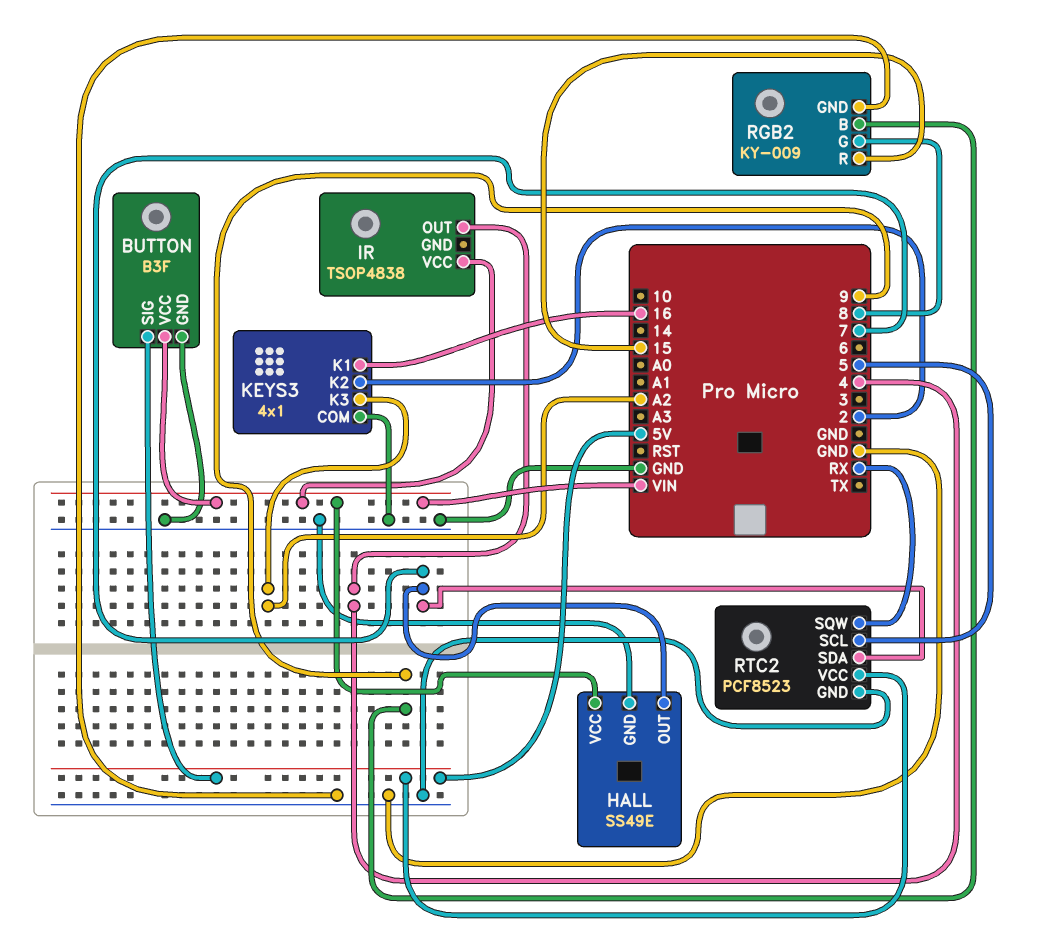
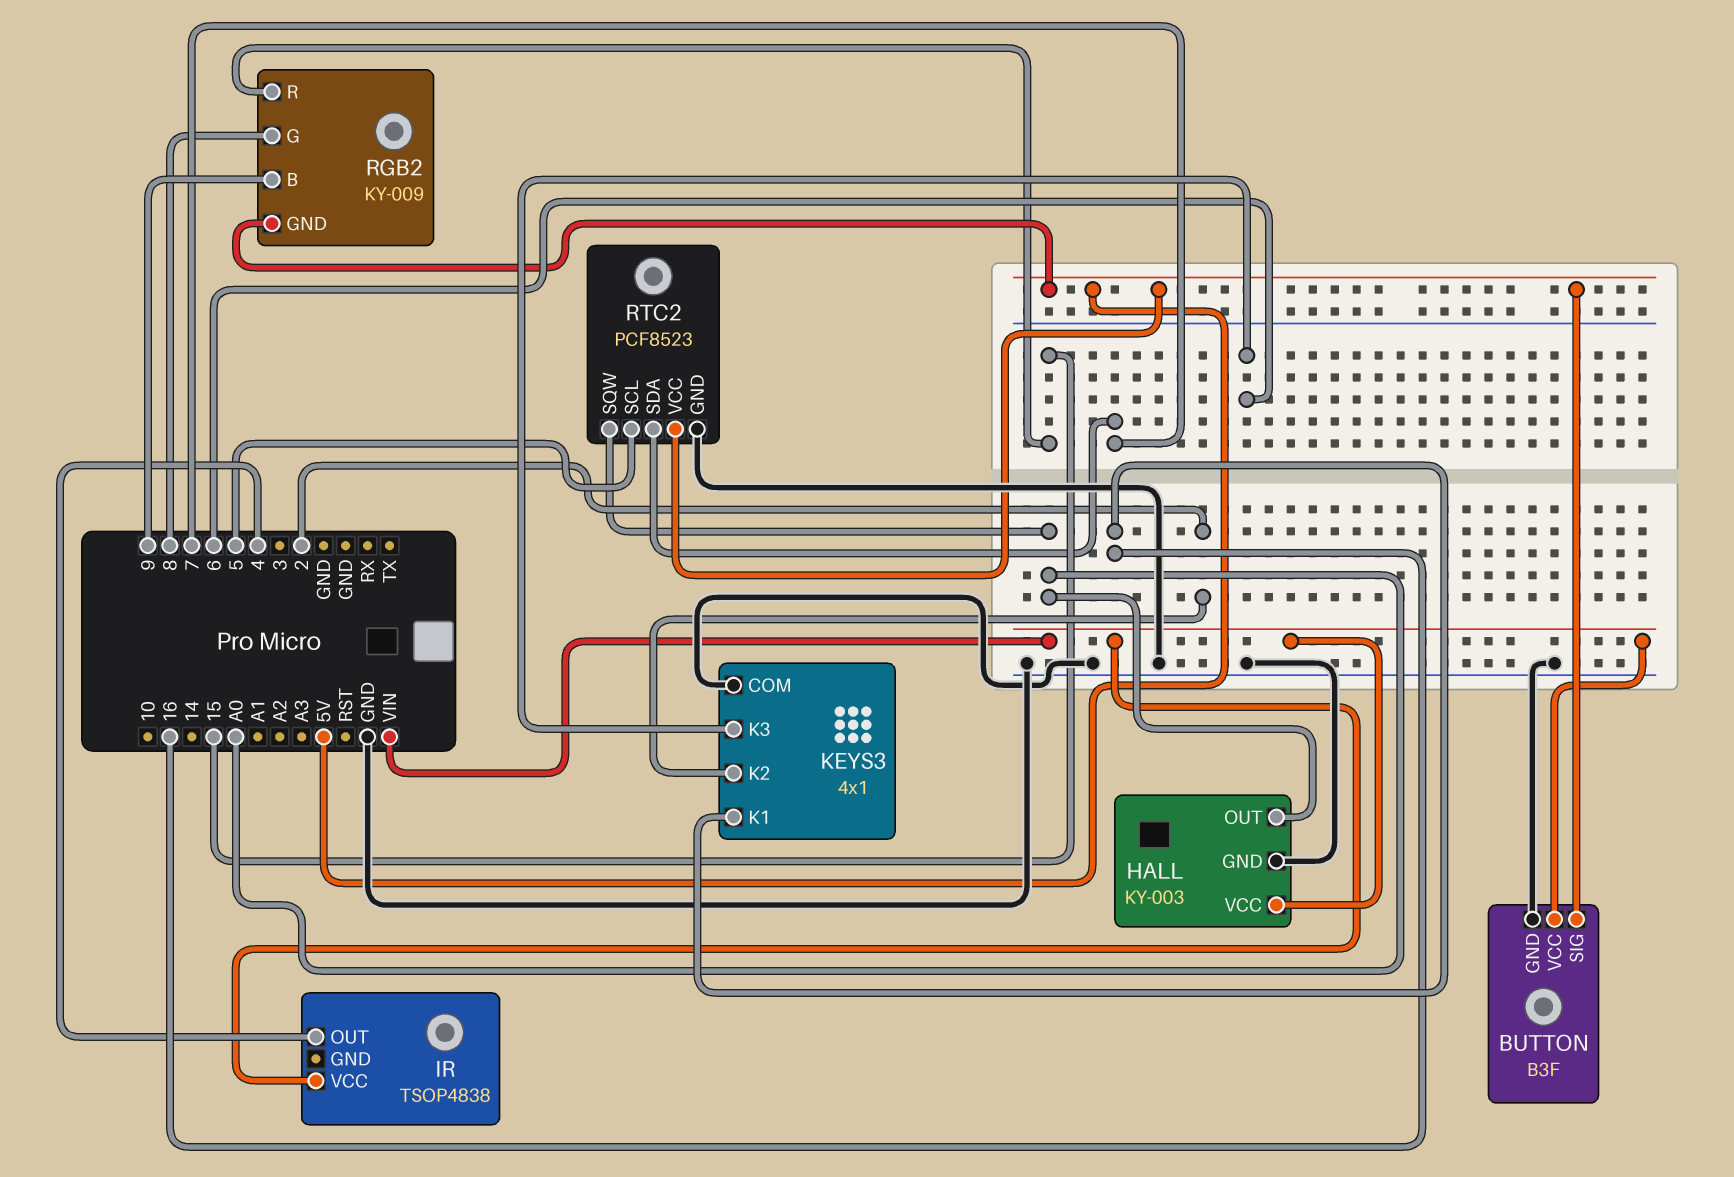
HALL: SS49E -> KY-003
HALL pin OUT: 7 -> A0
KEYS3 pin K3: A2 -> 6
RGB2 pin GND: GND -> 5V
RTC2 pin SQW: RX -> A0

